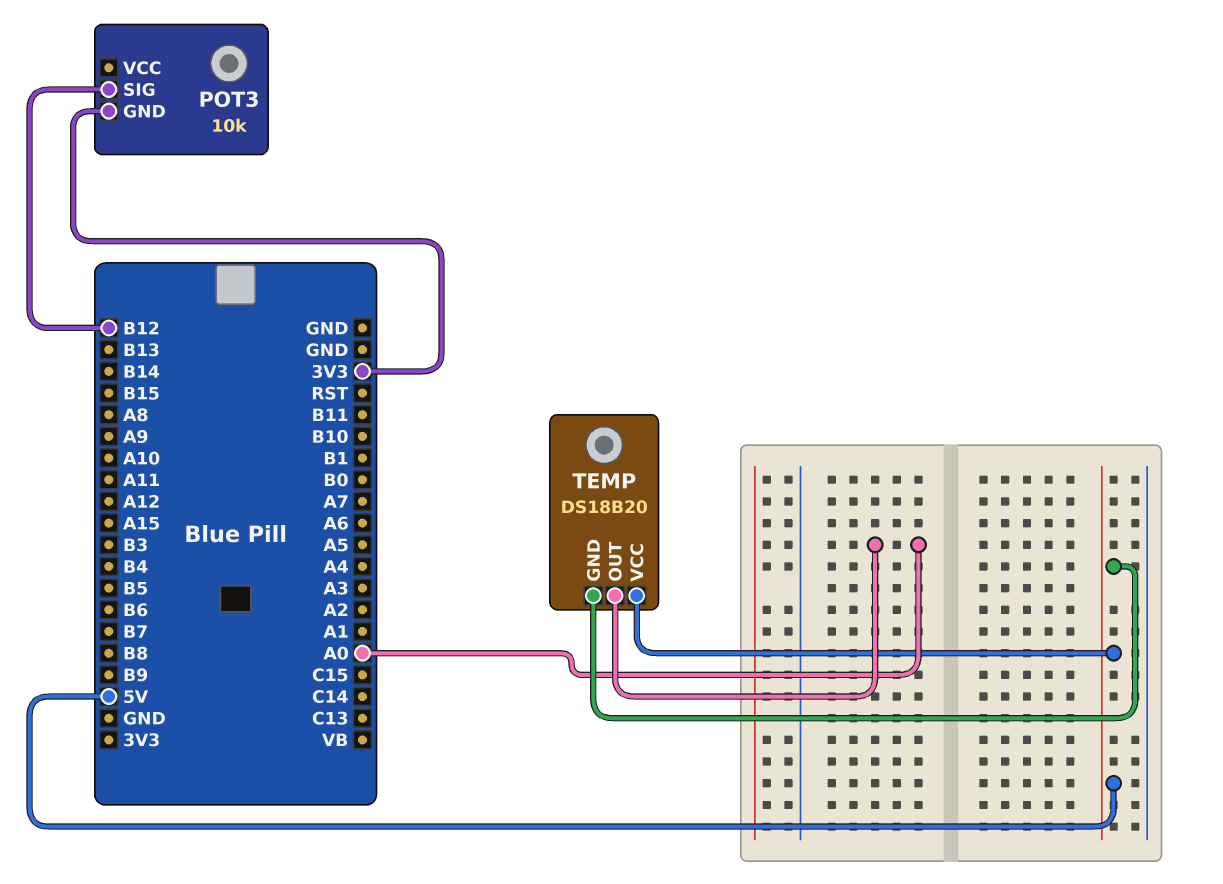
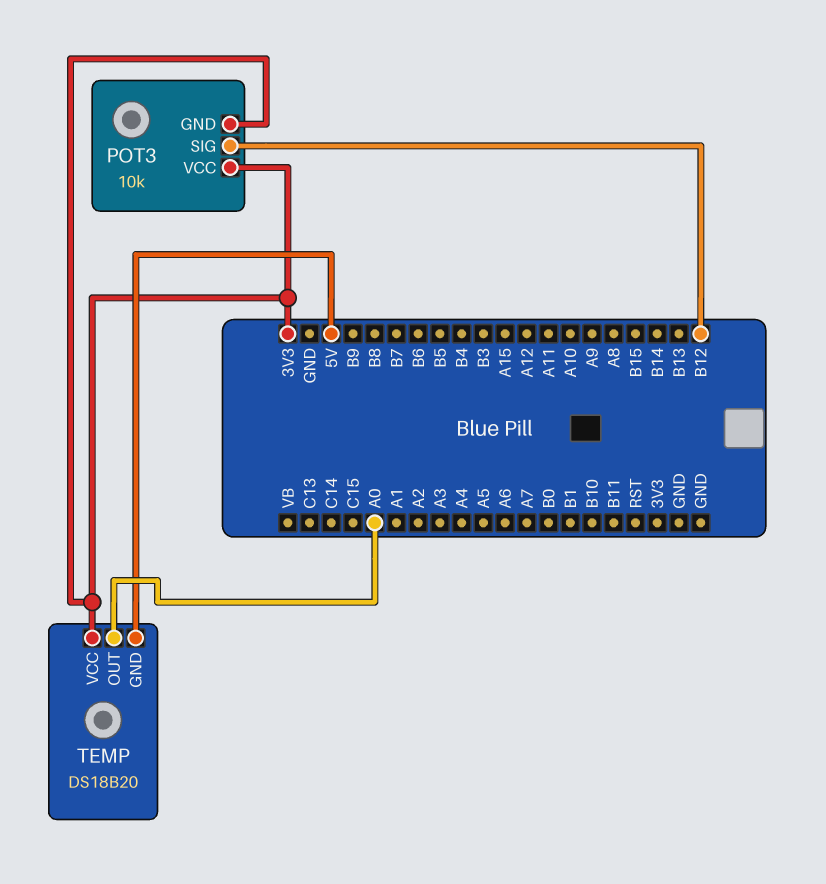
POT3 pin VCC: none -> 3V3
TEMP pin VCC: 5V -> 3V3

